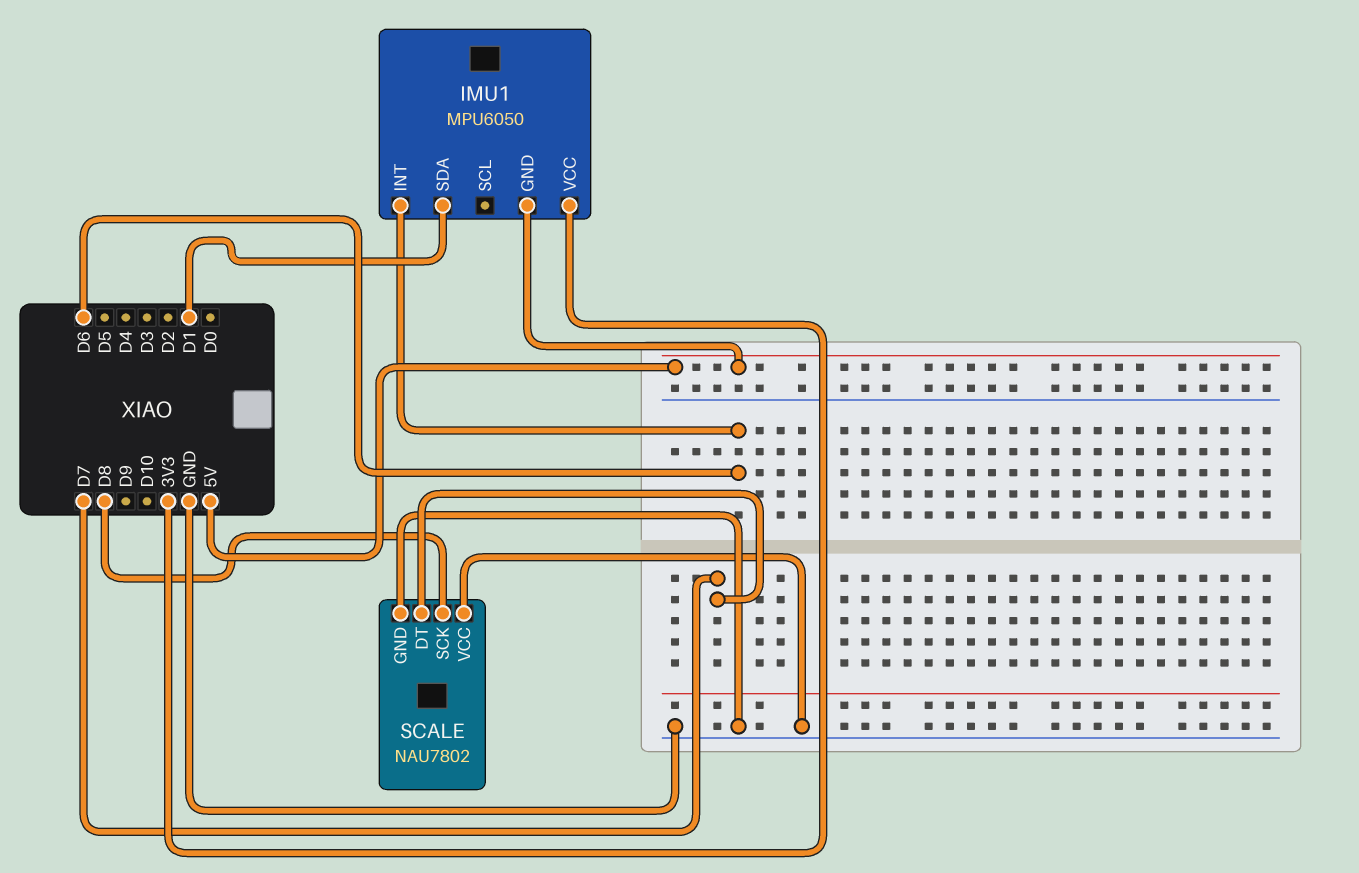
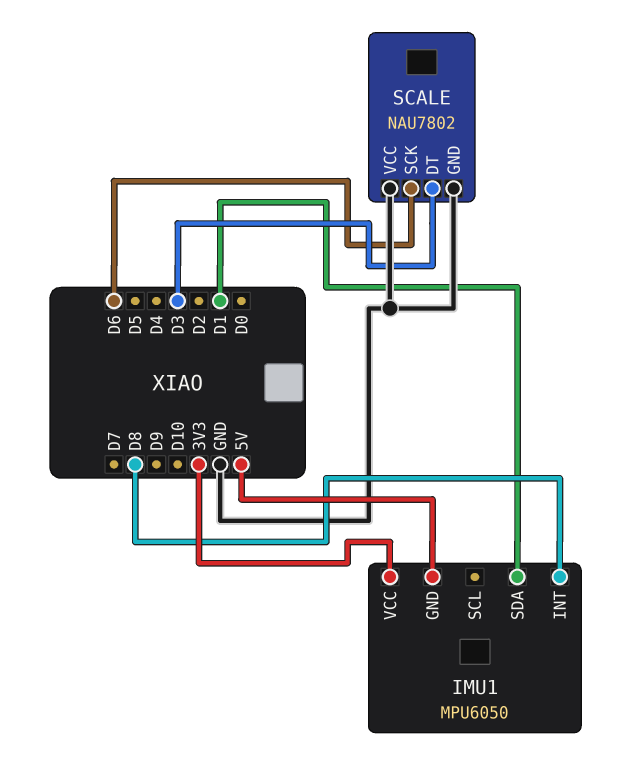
IMU1 pin INT: D6 -> D8
SCALE pin DT: D7 -> D3
SCALE pin SCK: D8 -> D6

